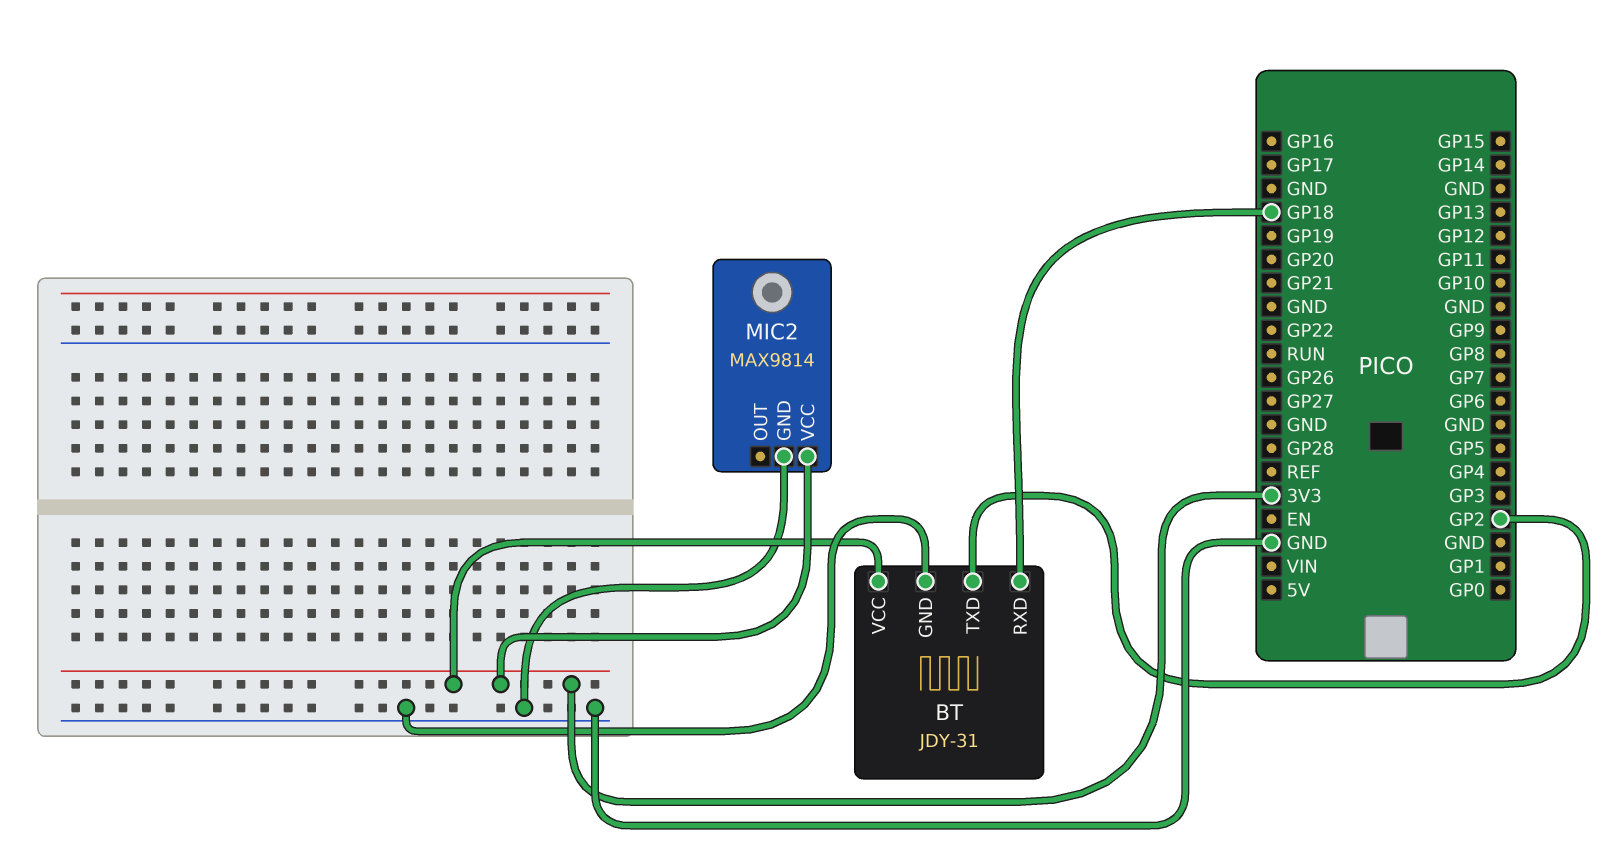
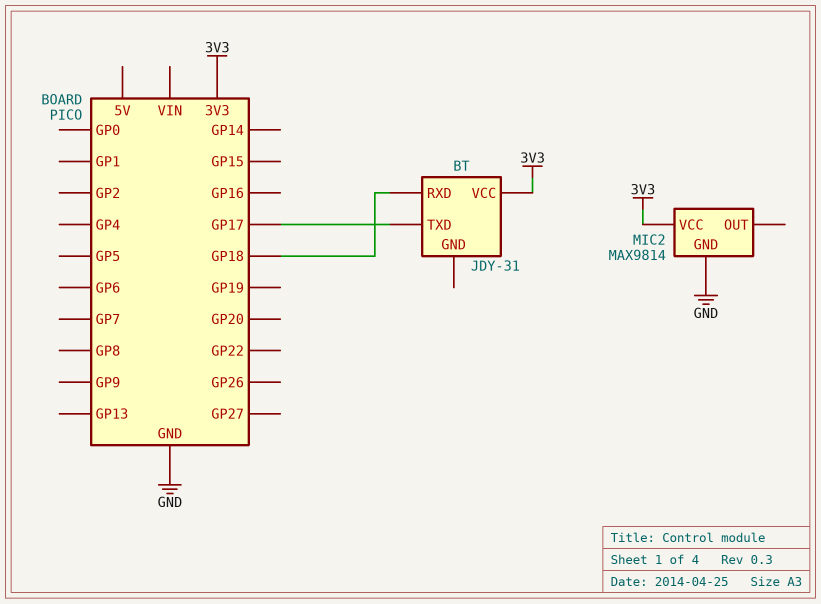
BT pin GND: GND -> none
BT pin TXD: GP2 -> GP17

